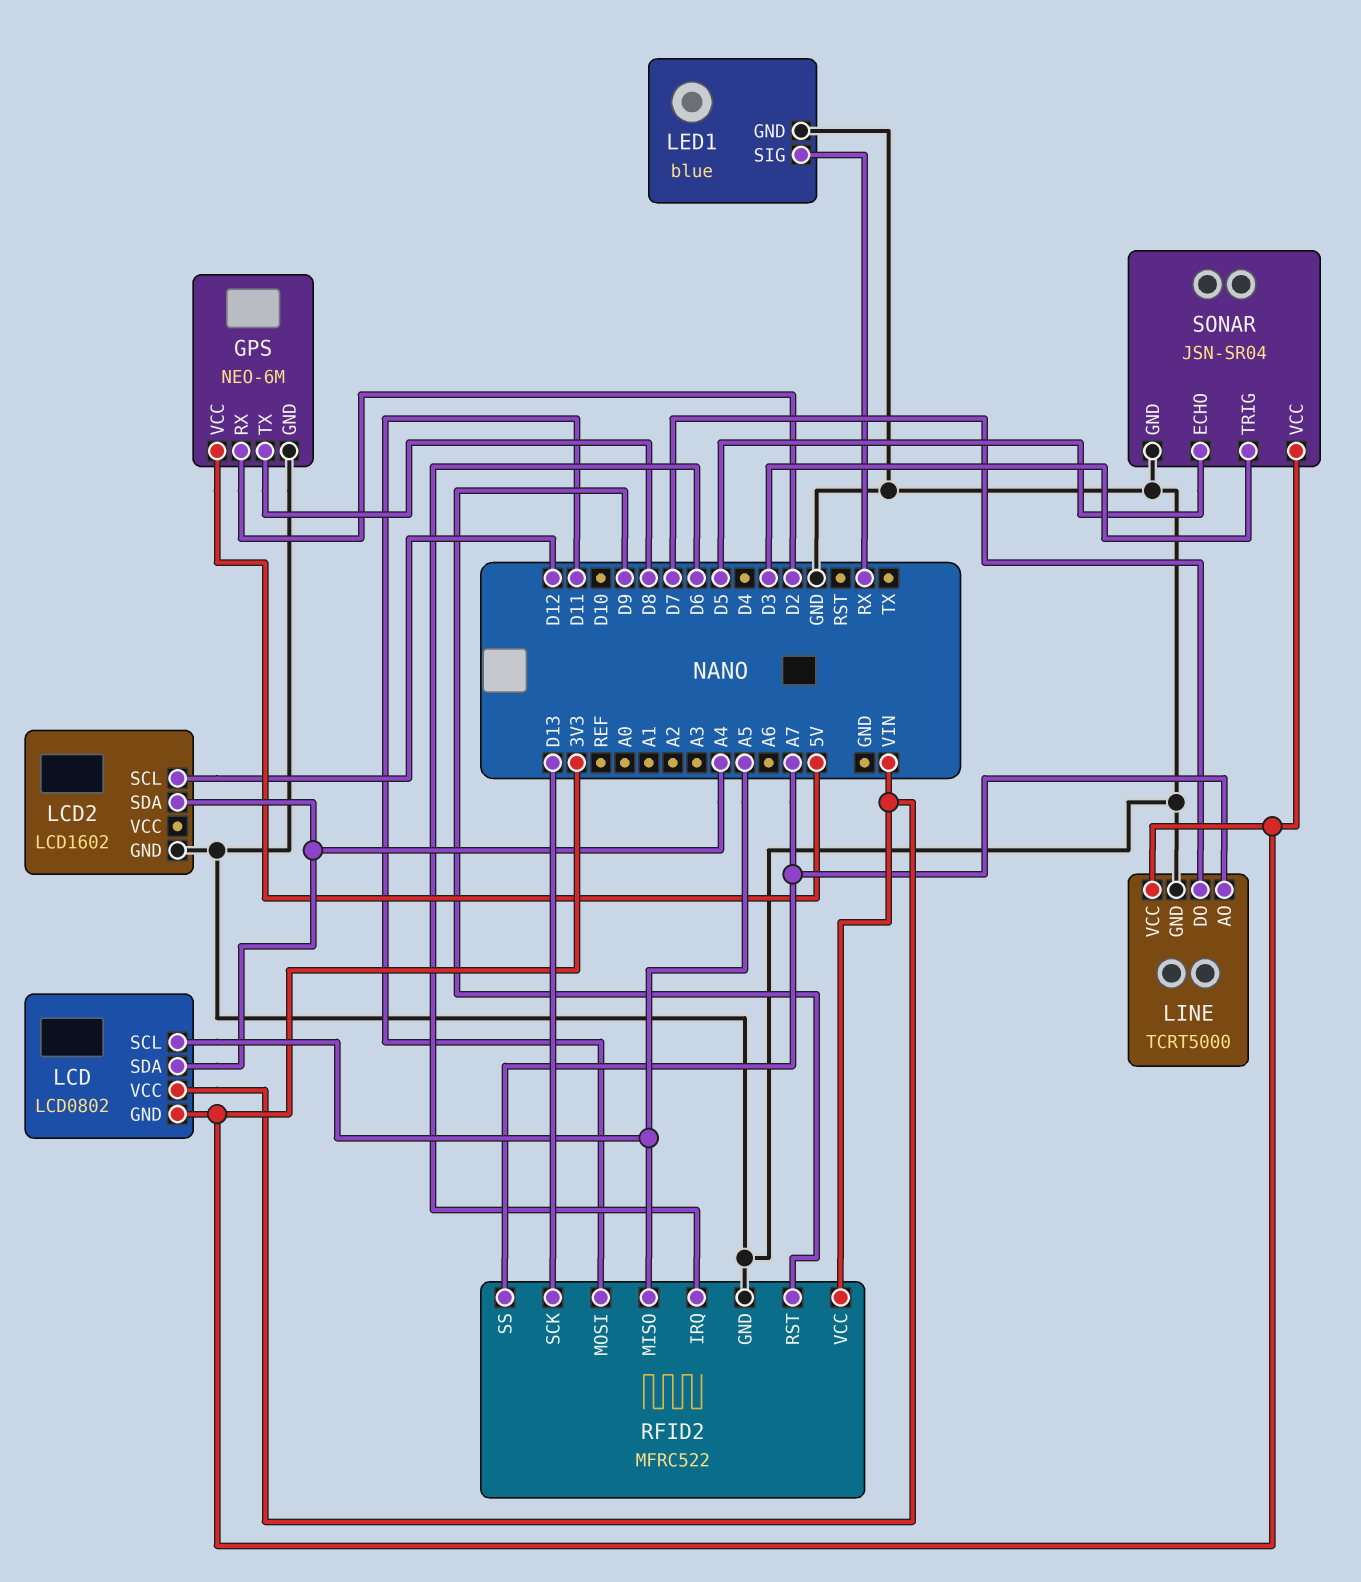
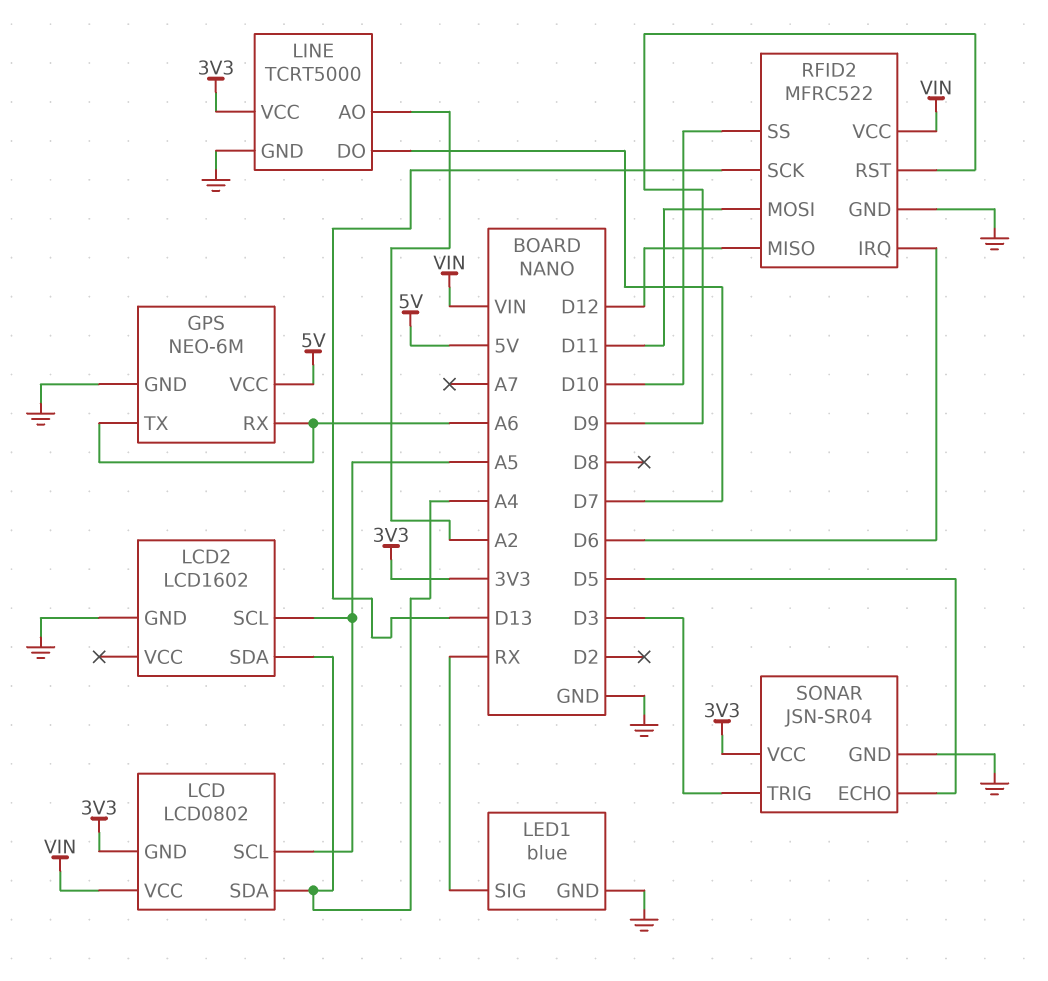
GPS pin RX: D2 -> A6
GPS pin TX: D8 -> A6
LCD2 pin SCL: D12 -> A5
LINE pin AO: A7 -> A2
RFID2 pin MISO: A5 -> D12
RFID2 pin SS: A7 -> D10

